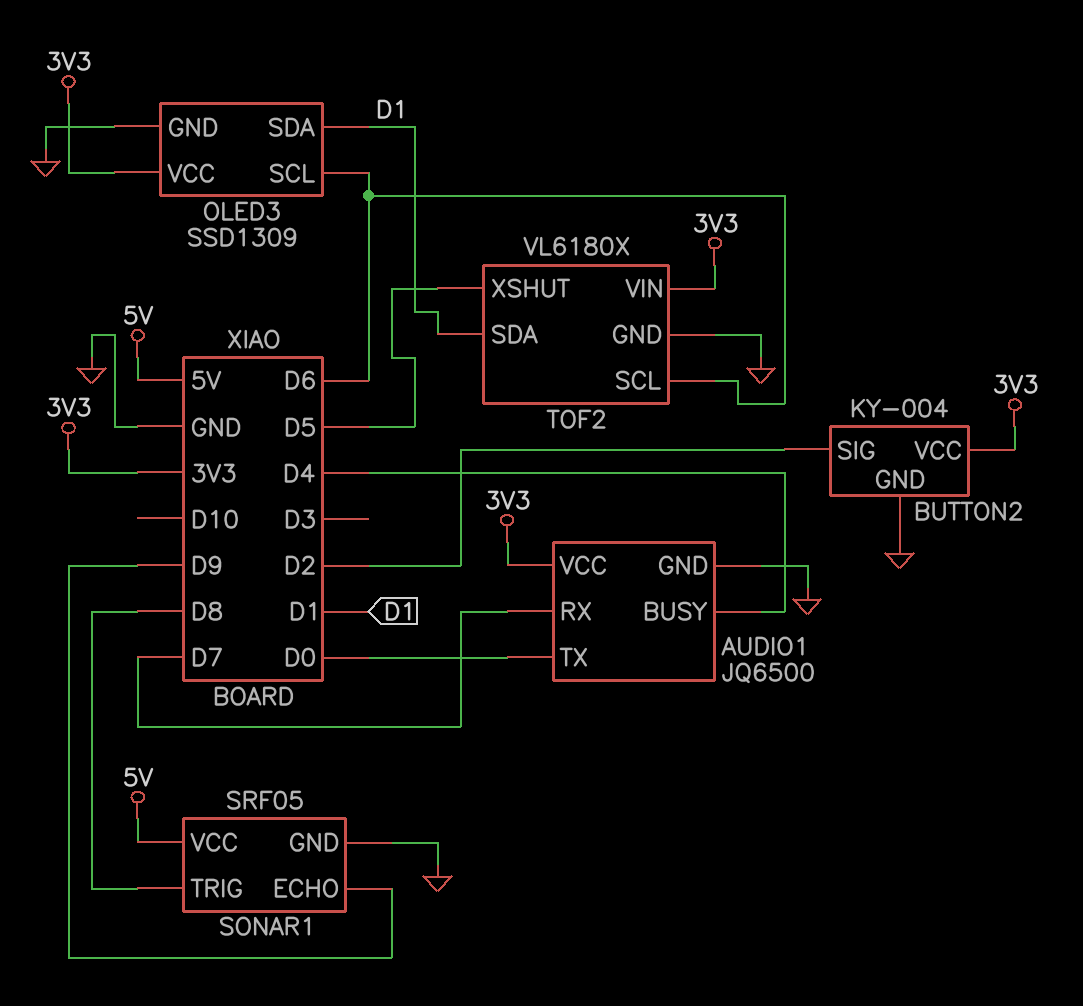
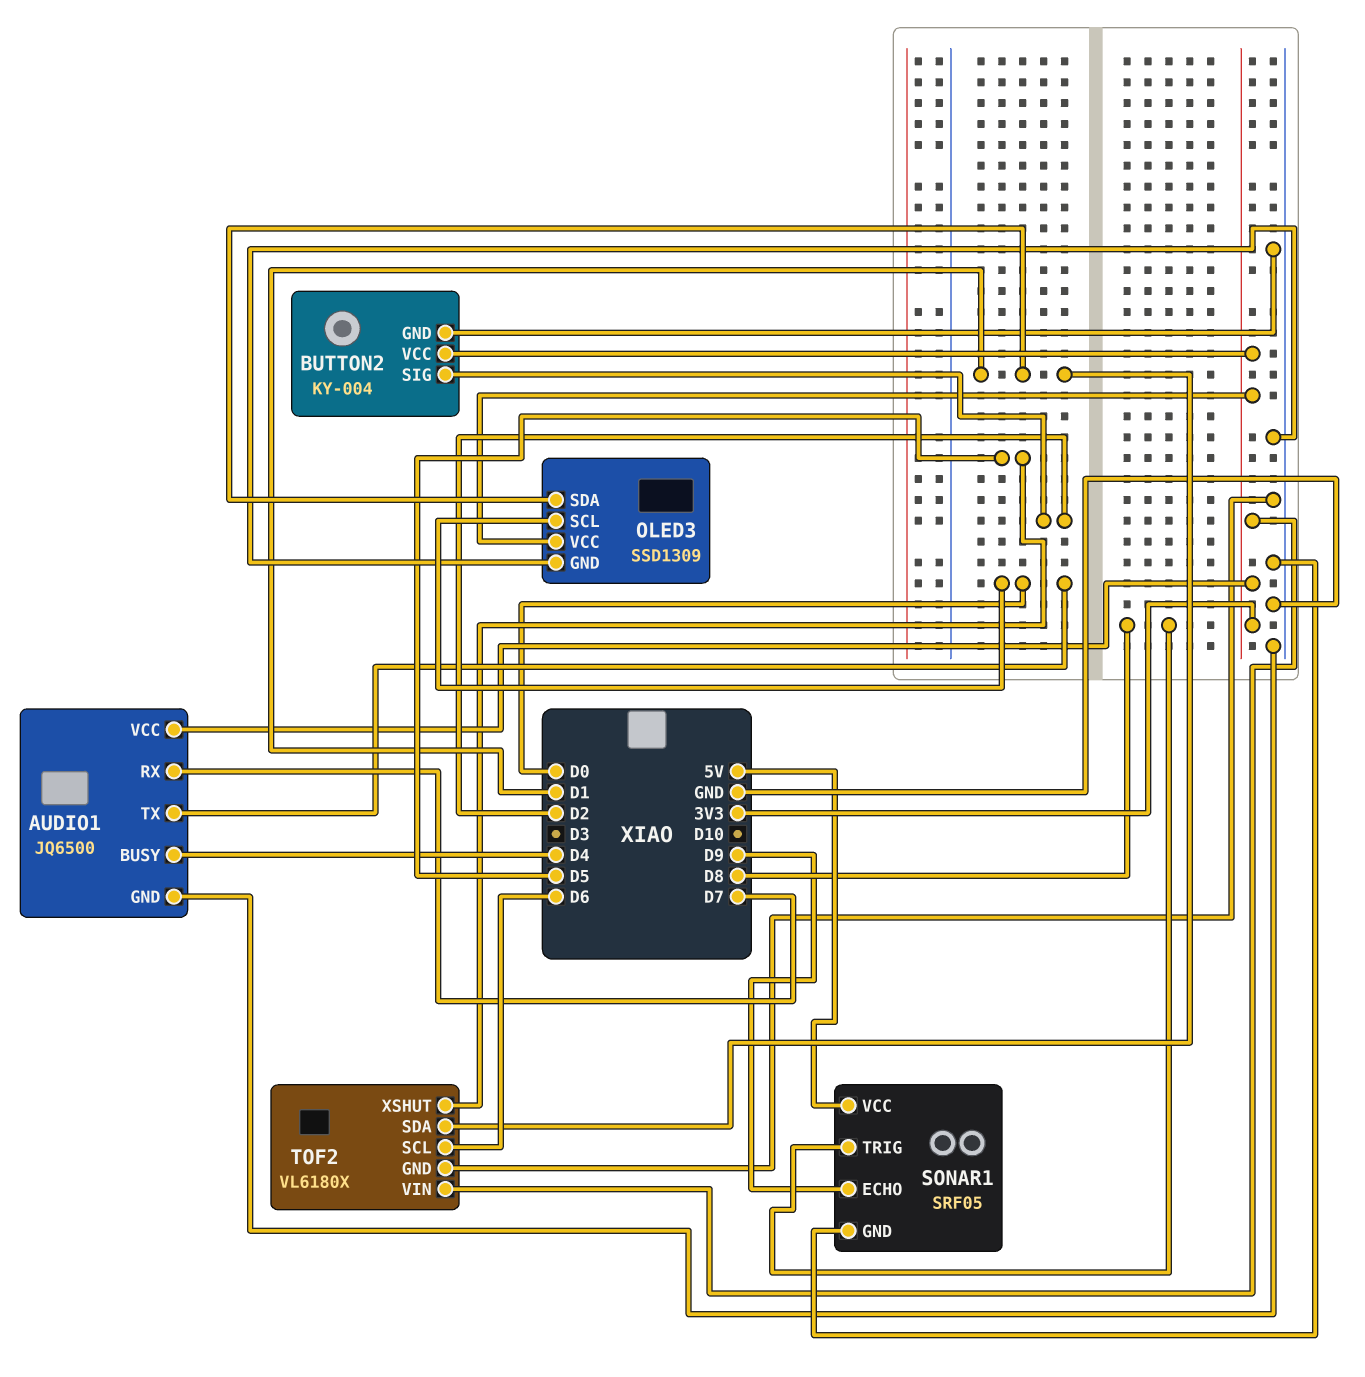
OLED3 pin SCL: D6 -> D0

